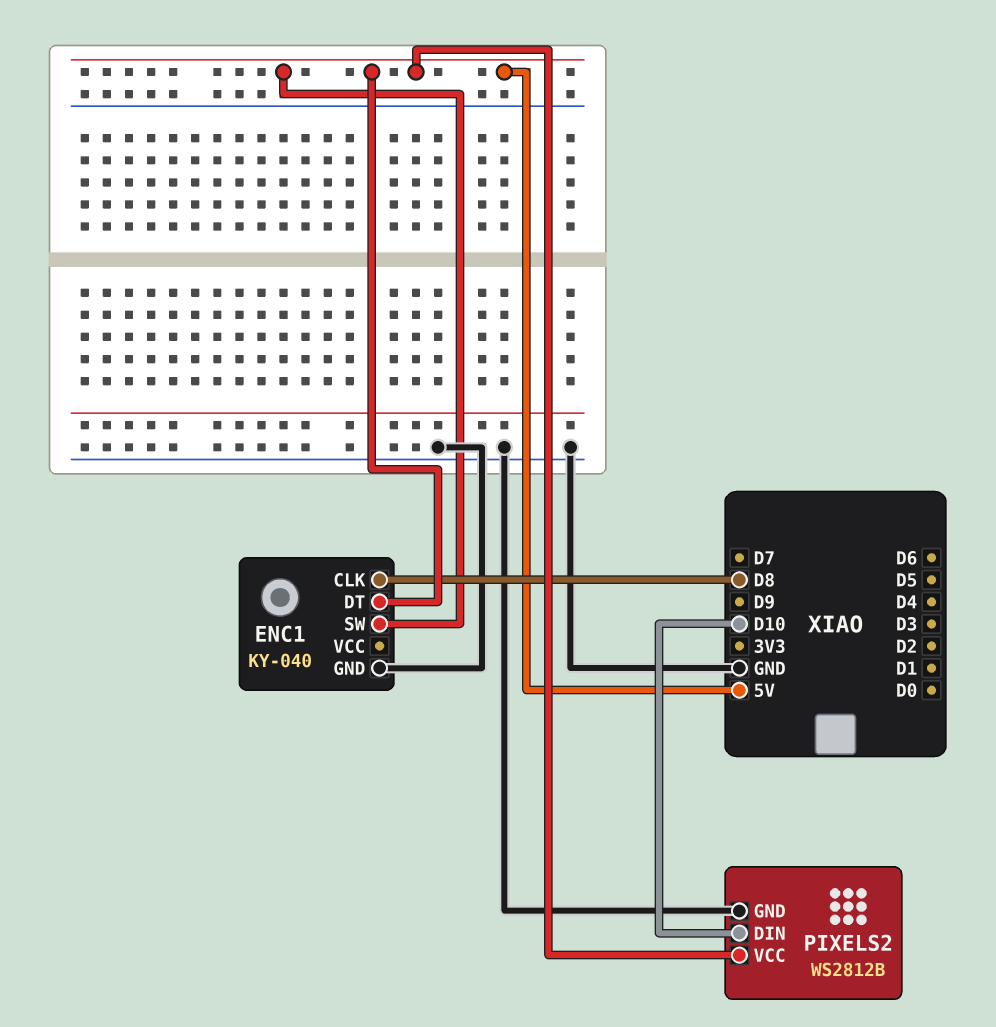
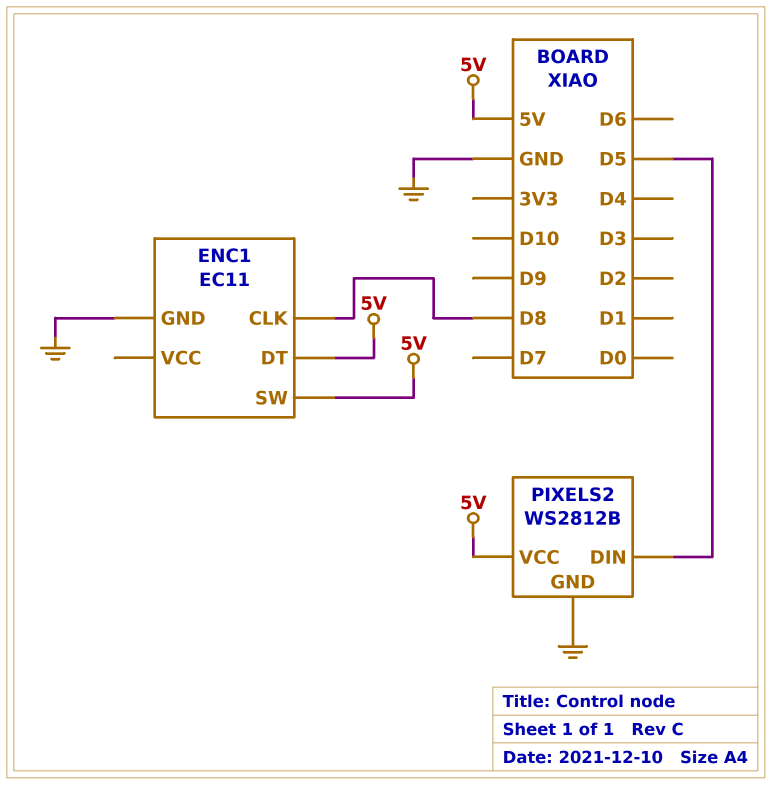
ENC1: KY-040 -> EC11
PIXELS2 pin DIN: D10 -> D5

